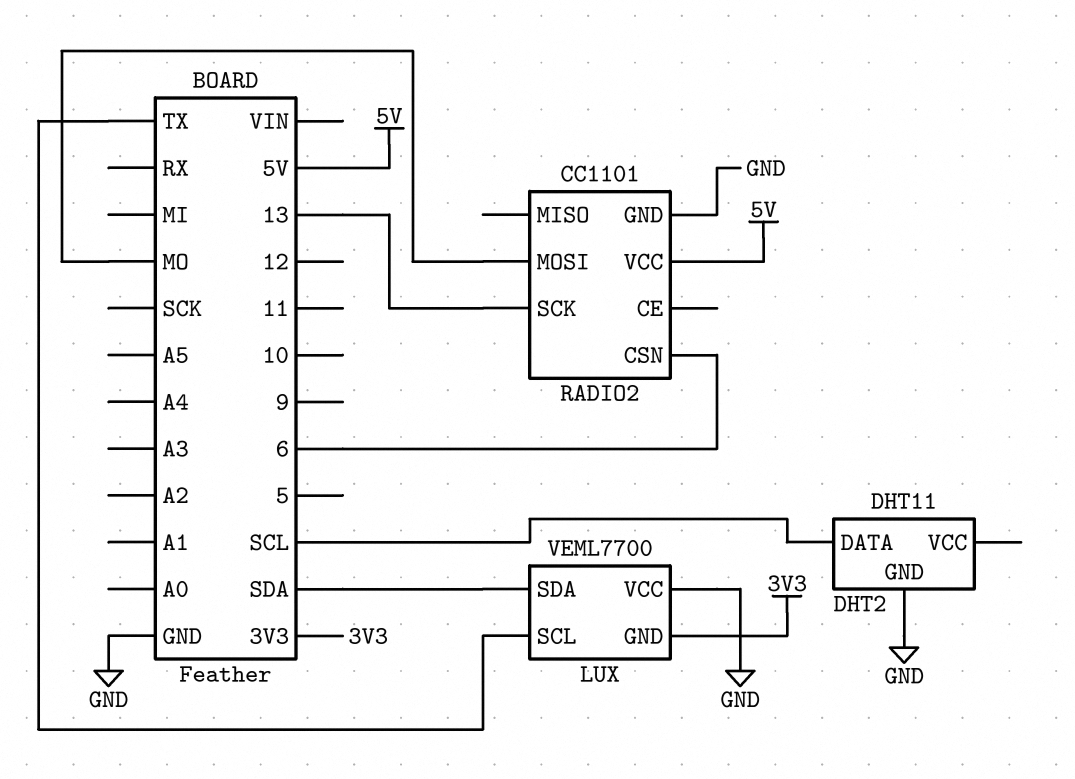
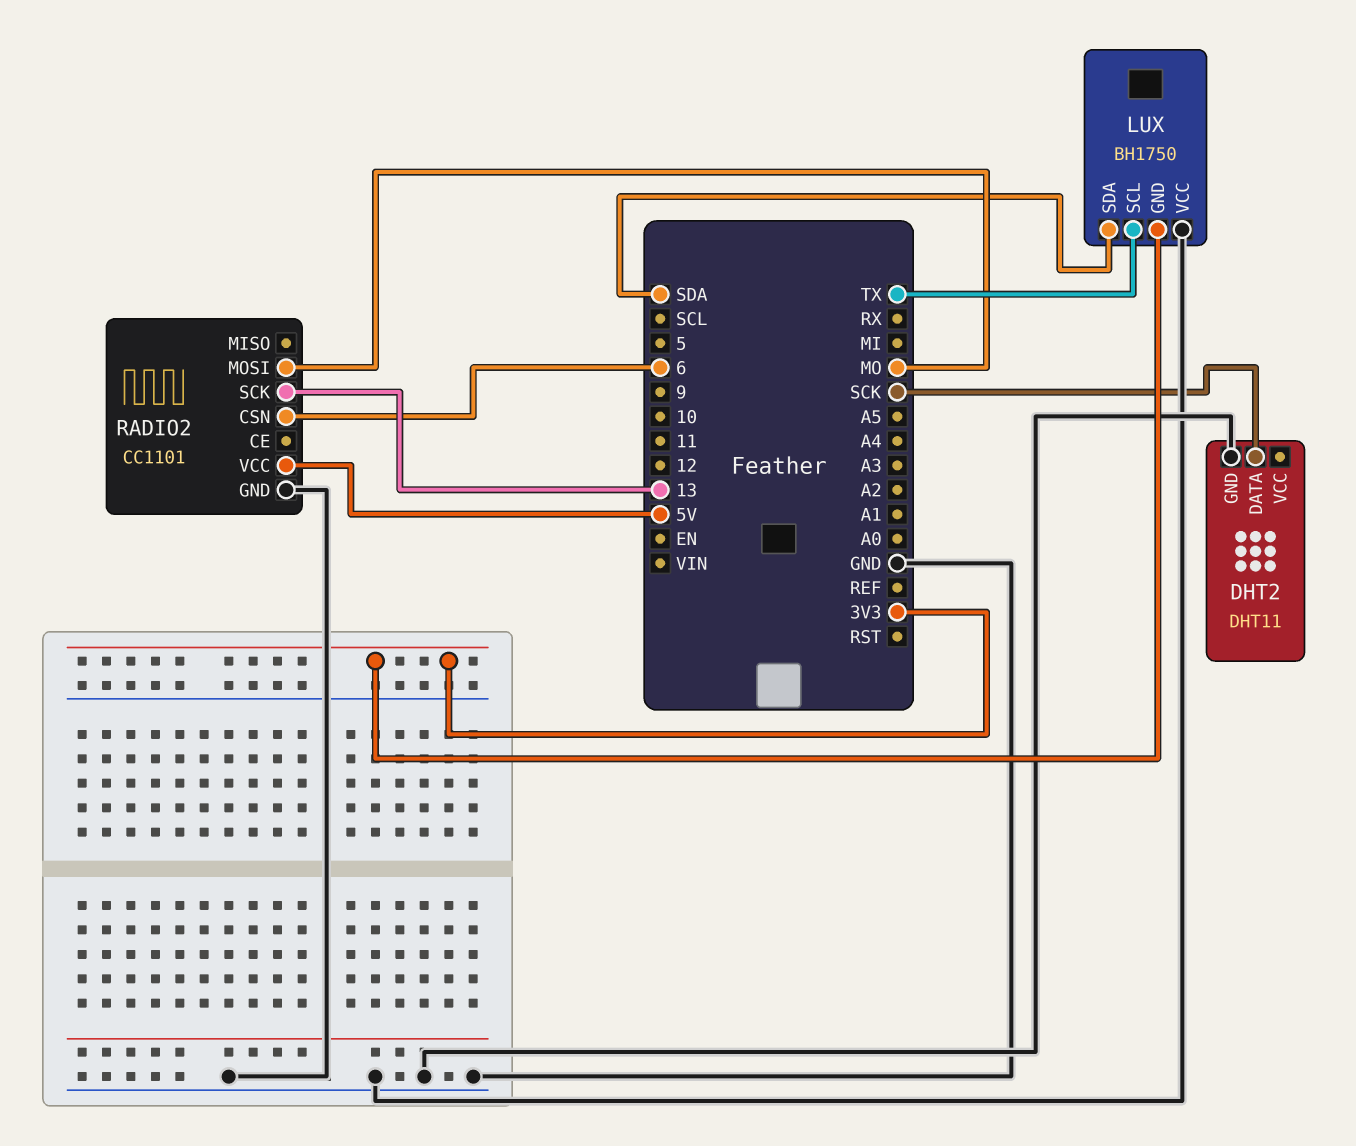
DHT2 pin DATA: SCL -> SCK
LUX: VEML7700 -> BH1750

